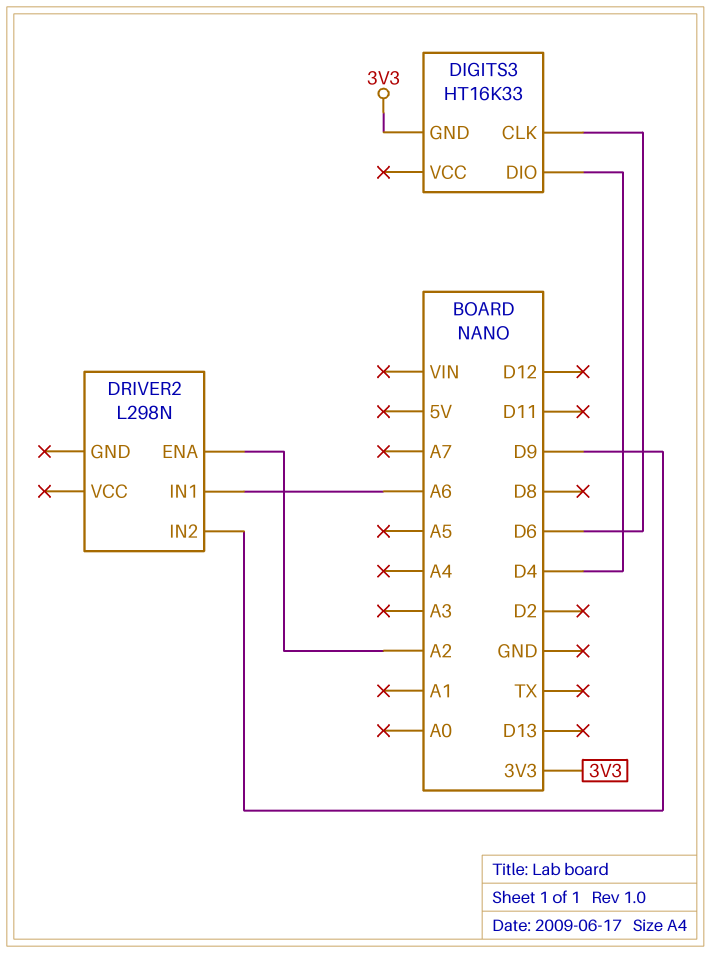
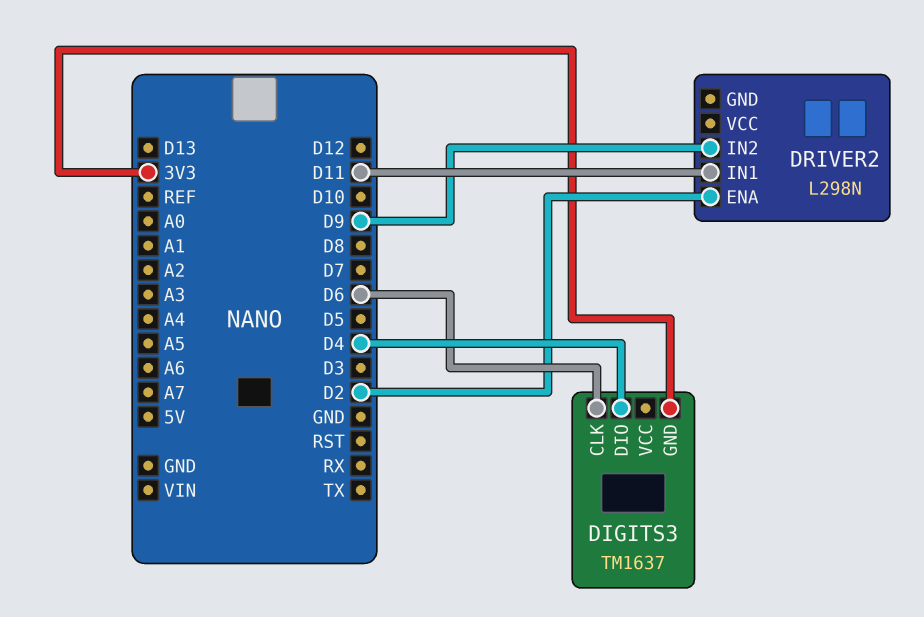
DIGITS3: HT16K33 -> TM1637
DRIVER2 pin ENA: A2 -> D2
DRIVER2 pin IN1: A6 -> D11

